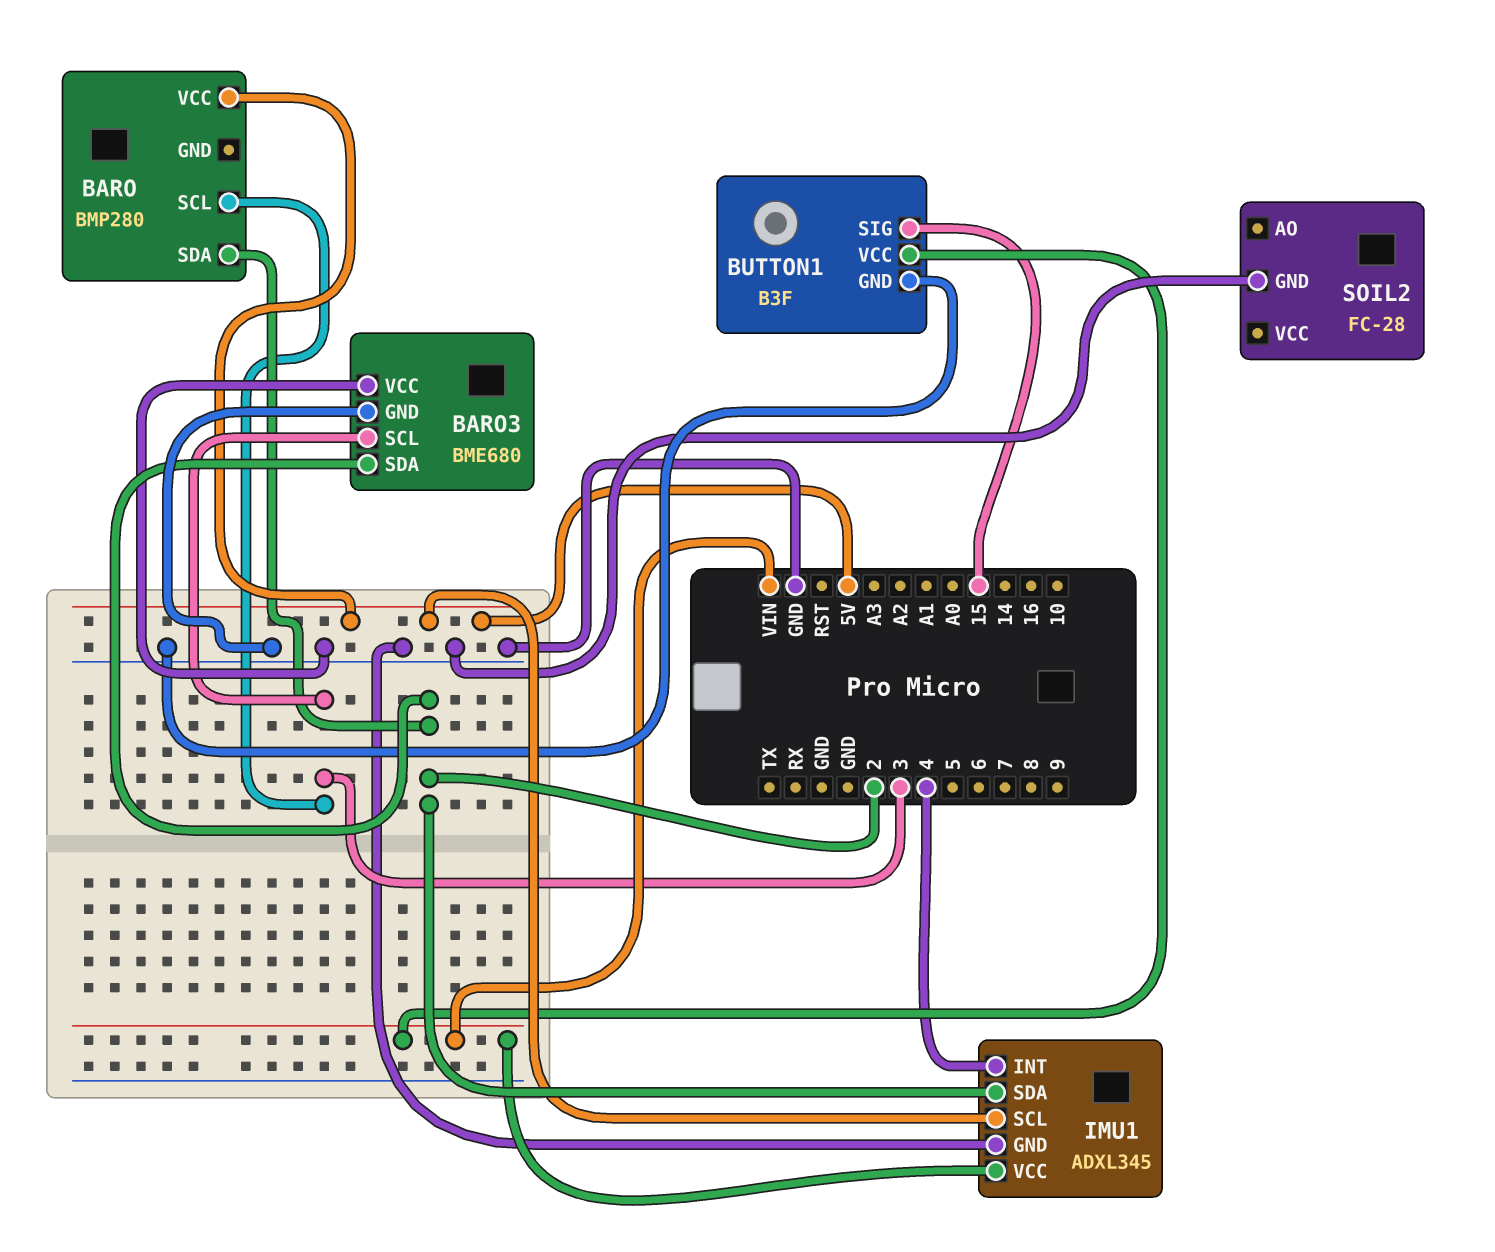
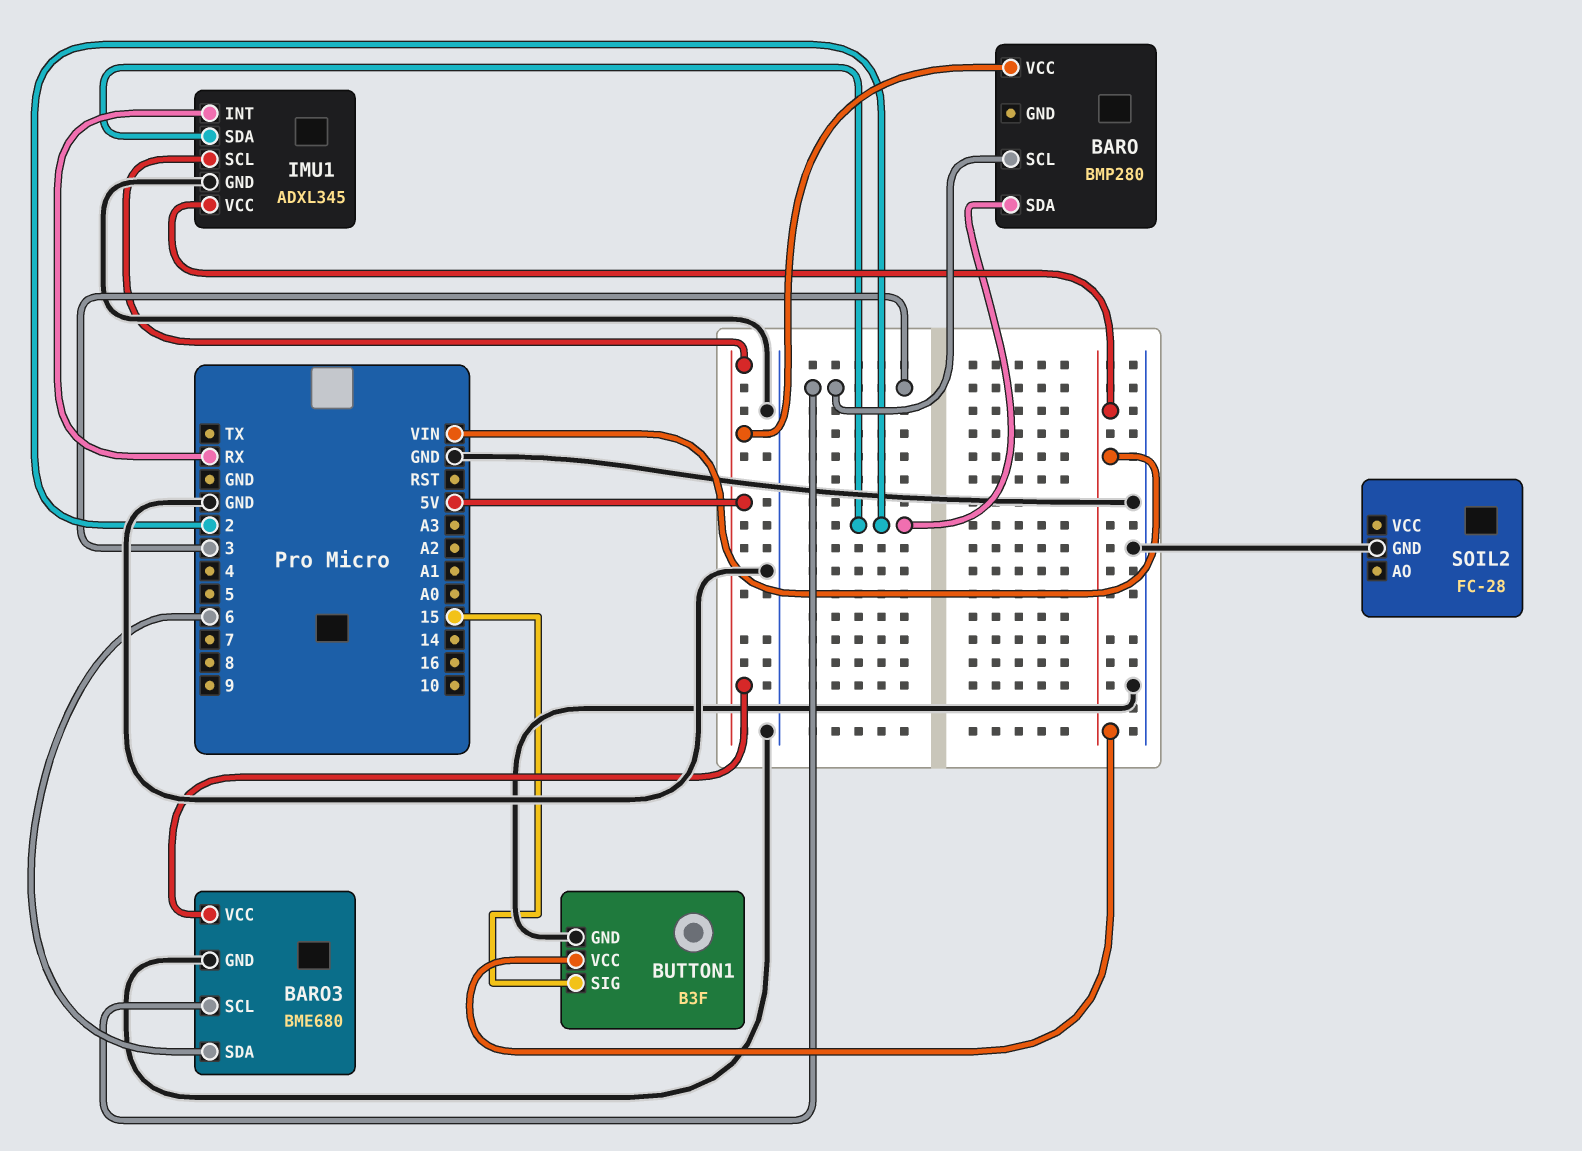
BARO3 pin SDA: 2 -> 6
BARO3 pin VCC: GND -> 5V
IMU1 pin INT: 4 -> RX

